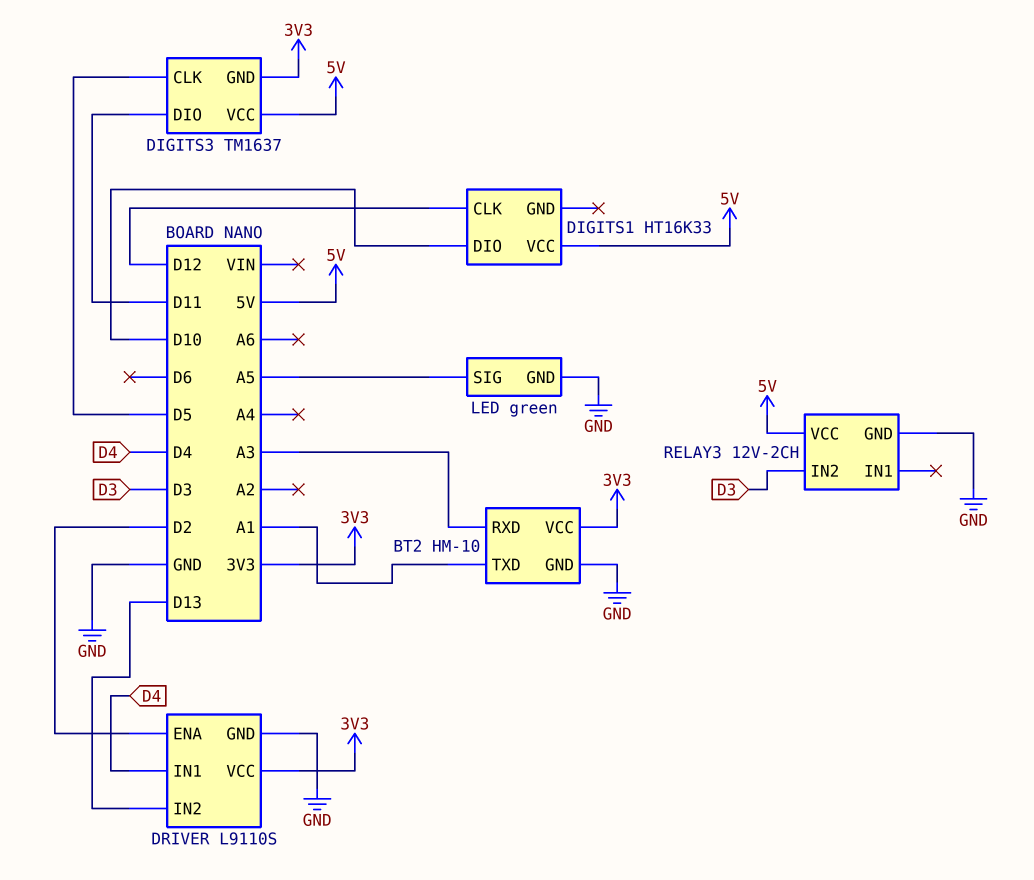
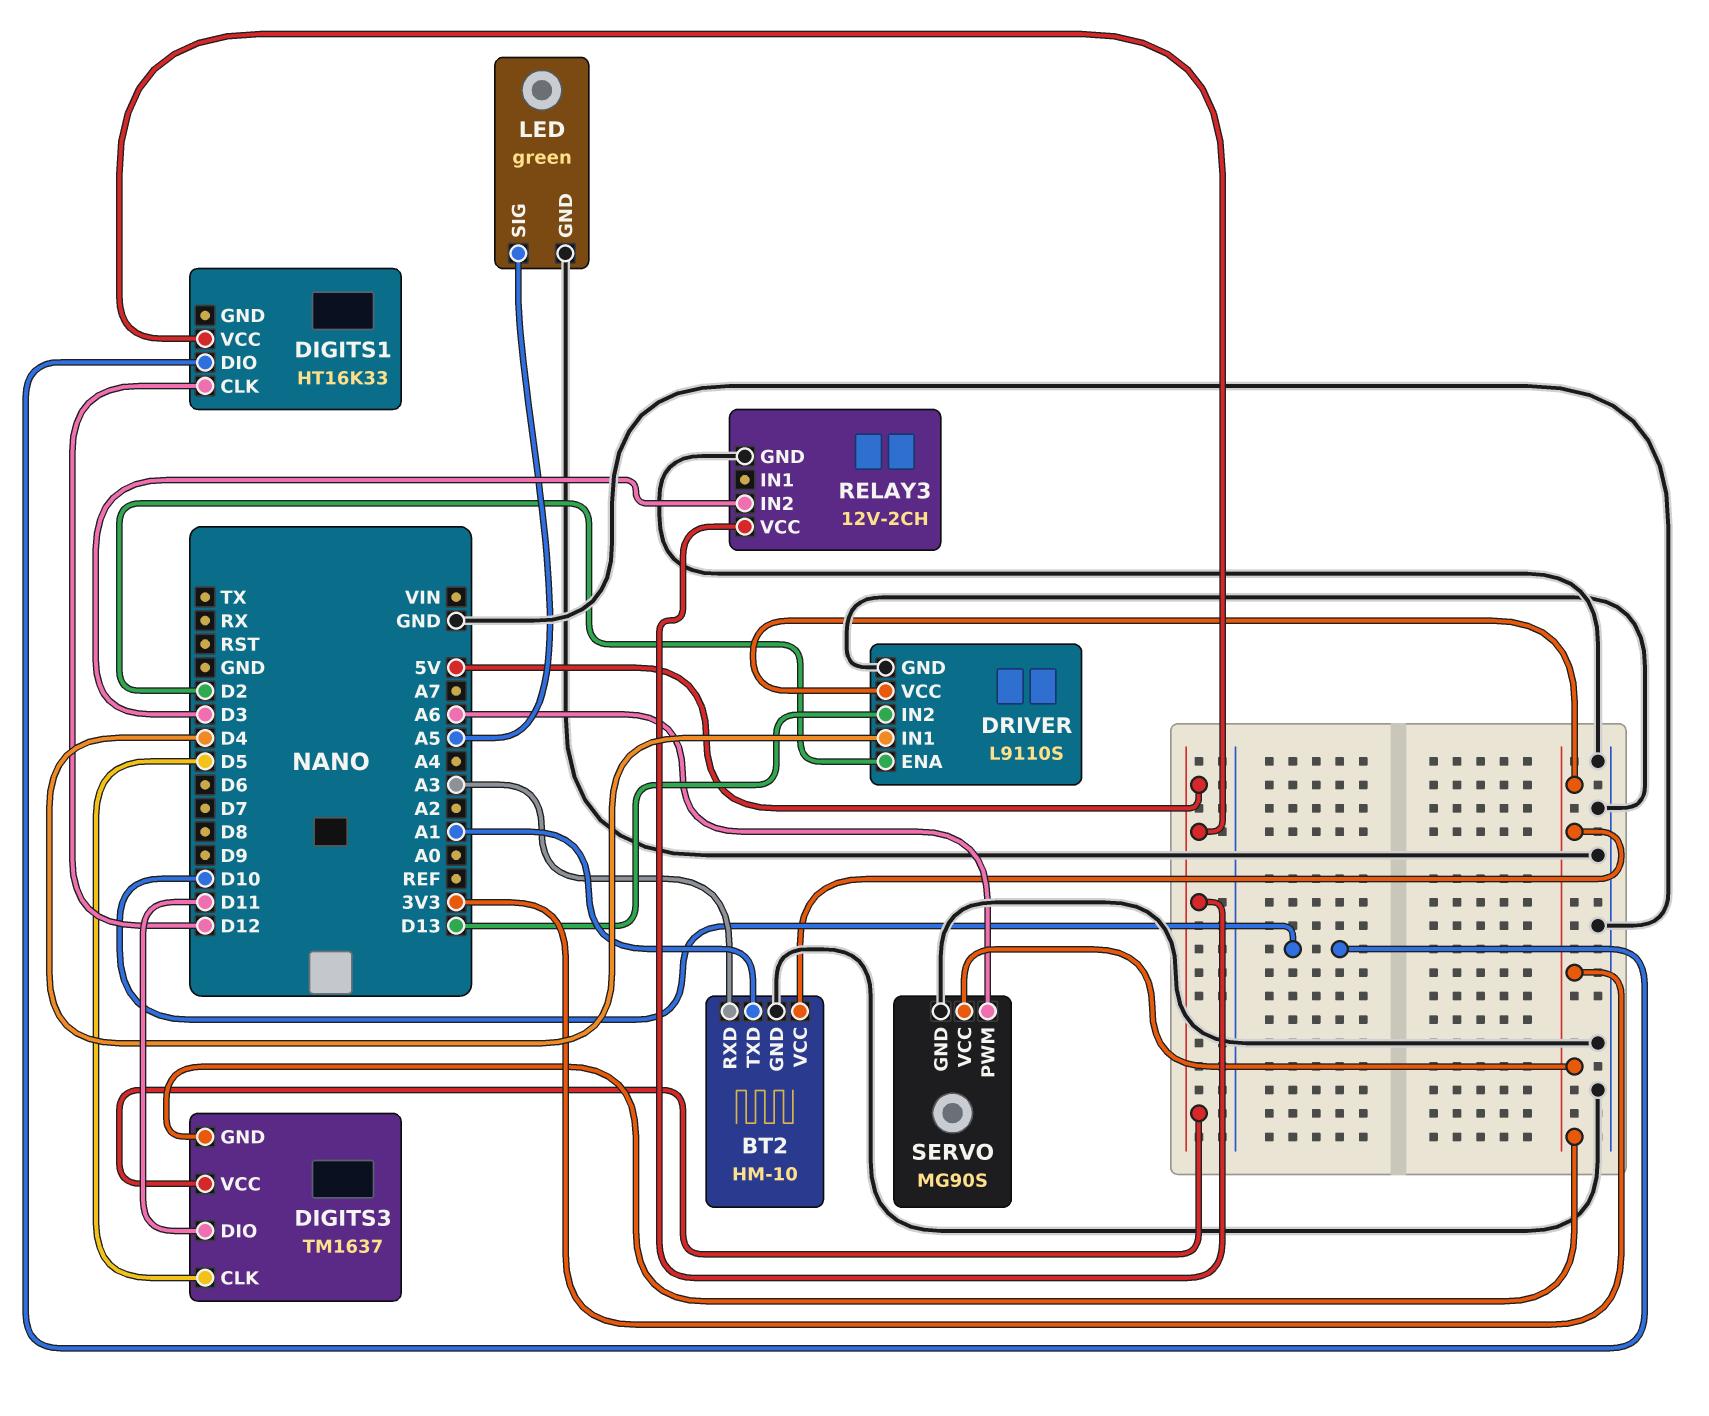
SERVO: none -> MG90S
SERVO pin GND: none -> GND
SERVO pin PWM: none -> A6
SERVO pin VCC: none -> 3V3

